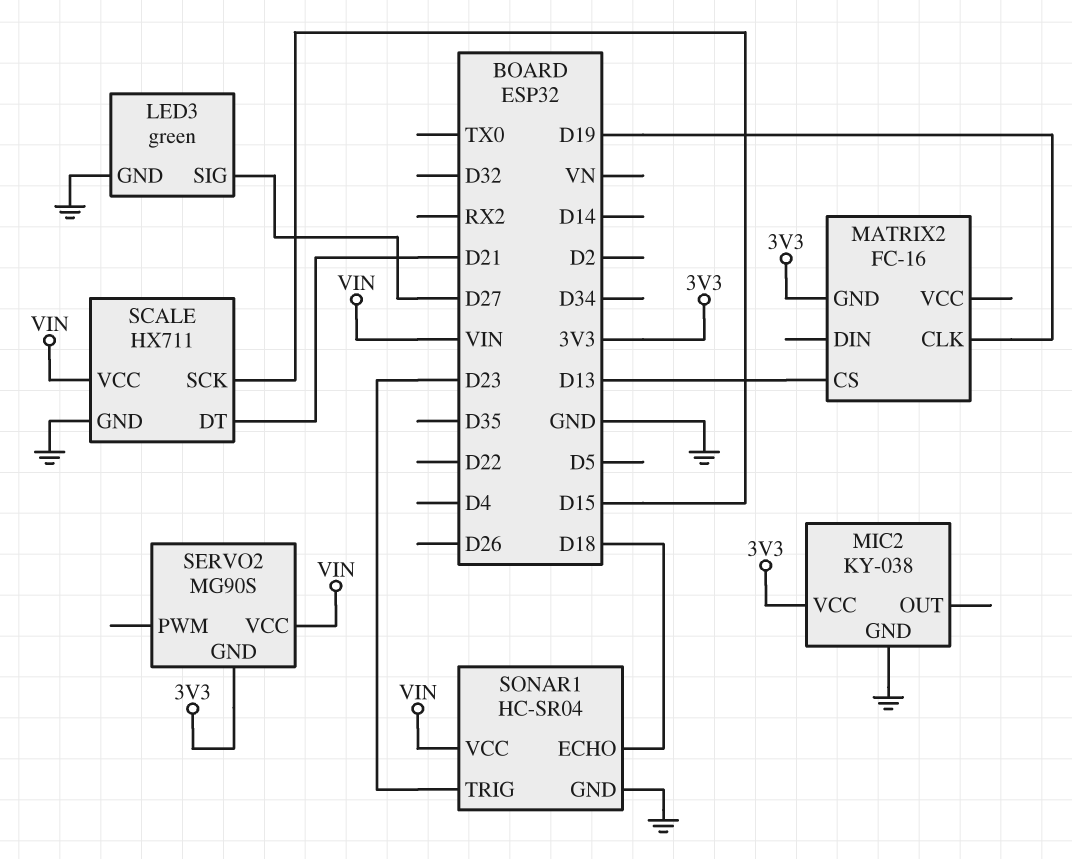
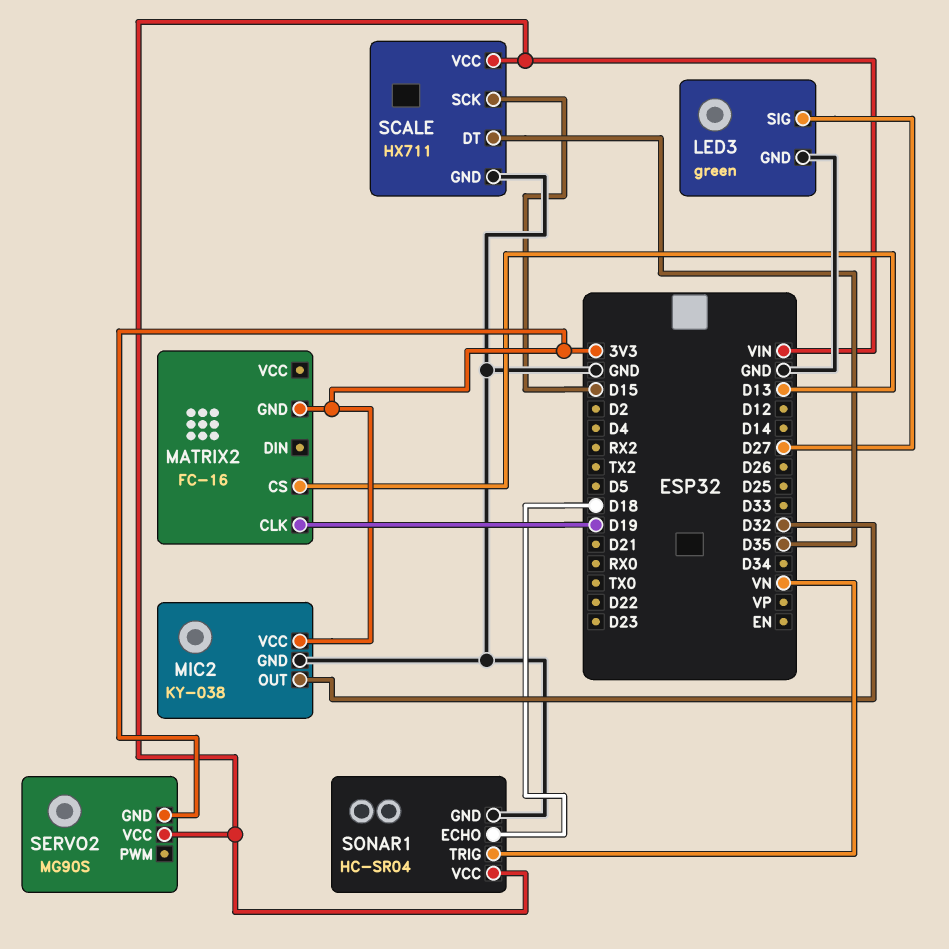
MIC2 pin OUT: none -> D32
SCALE pin DT: D21 -> D35
SONAR1 pin TRIG: D23 -> VN

